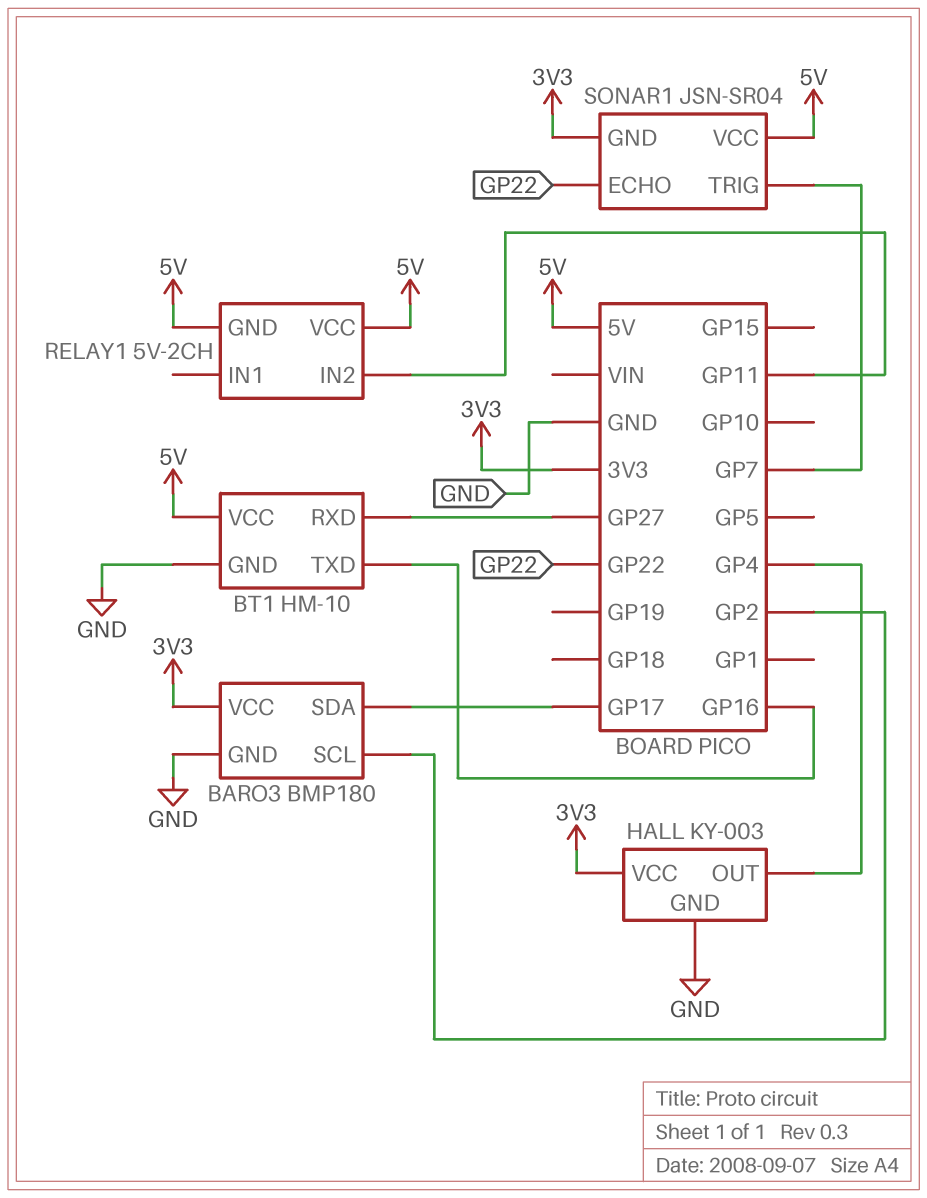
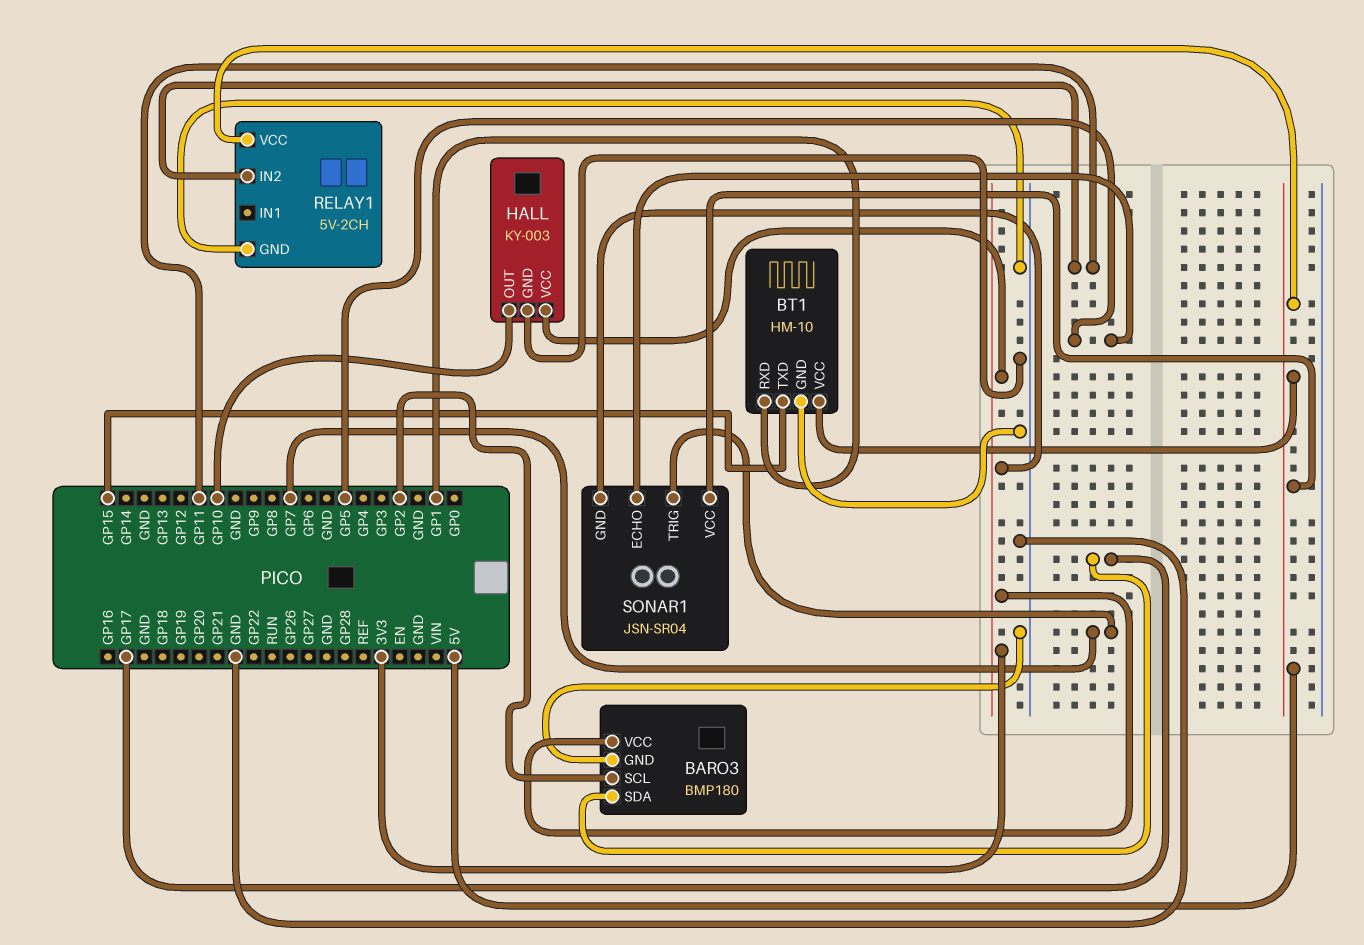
BT1 pin RXD: GP27 -> GP1
BT1 pin TXD: GP16 -> GP15
HALL pin OUT: GP4 -> GP10
RELAY1 pin GND: 5V -> GND
SONAR1 pin ECHO: GP22 -> GP5

